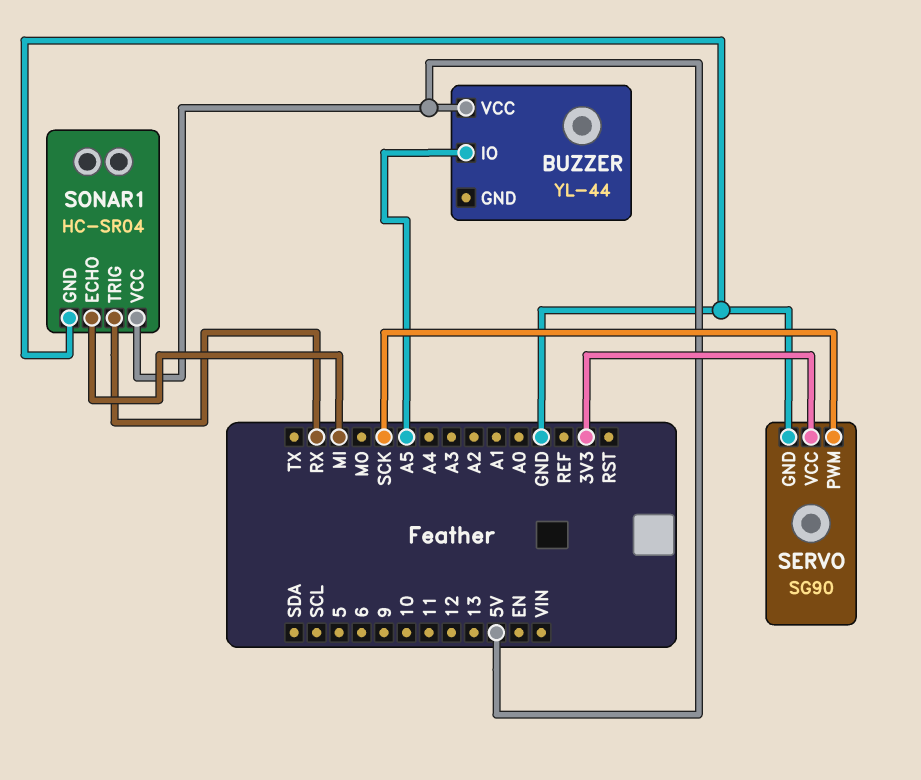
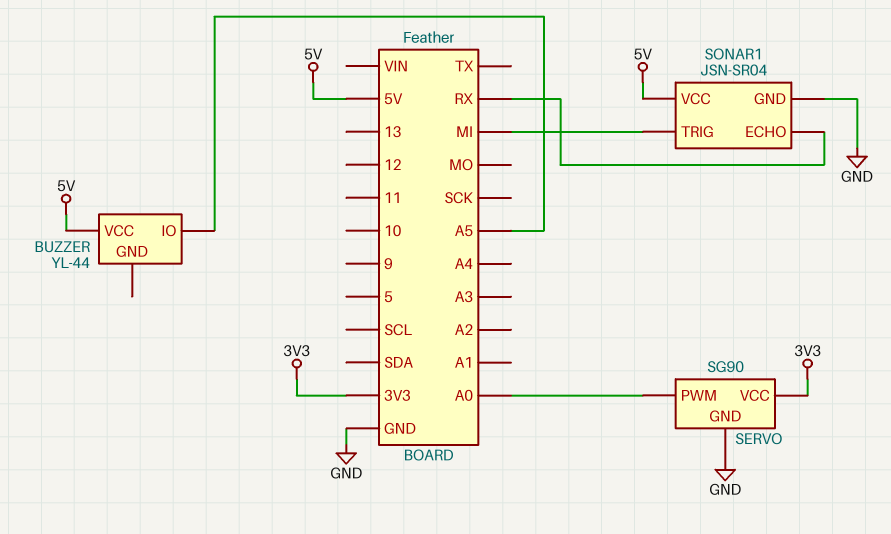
SERVO pin PWM: SCK -> A0
SONAR1: HC-SR04 -> JSN-SR04
SONAR1 pin ECHO: MI -> RX
SONAR1 pin TRIG: RX -> MI

